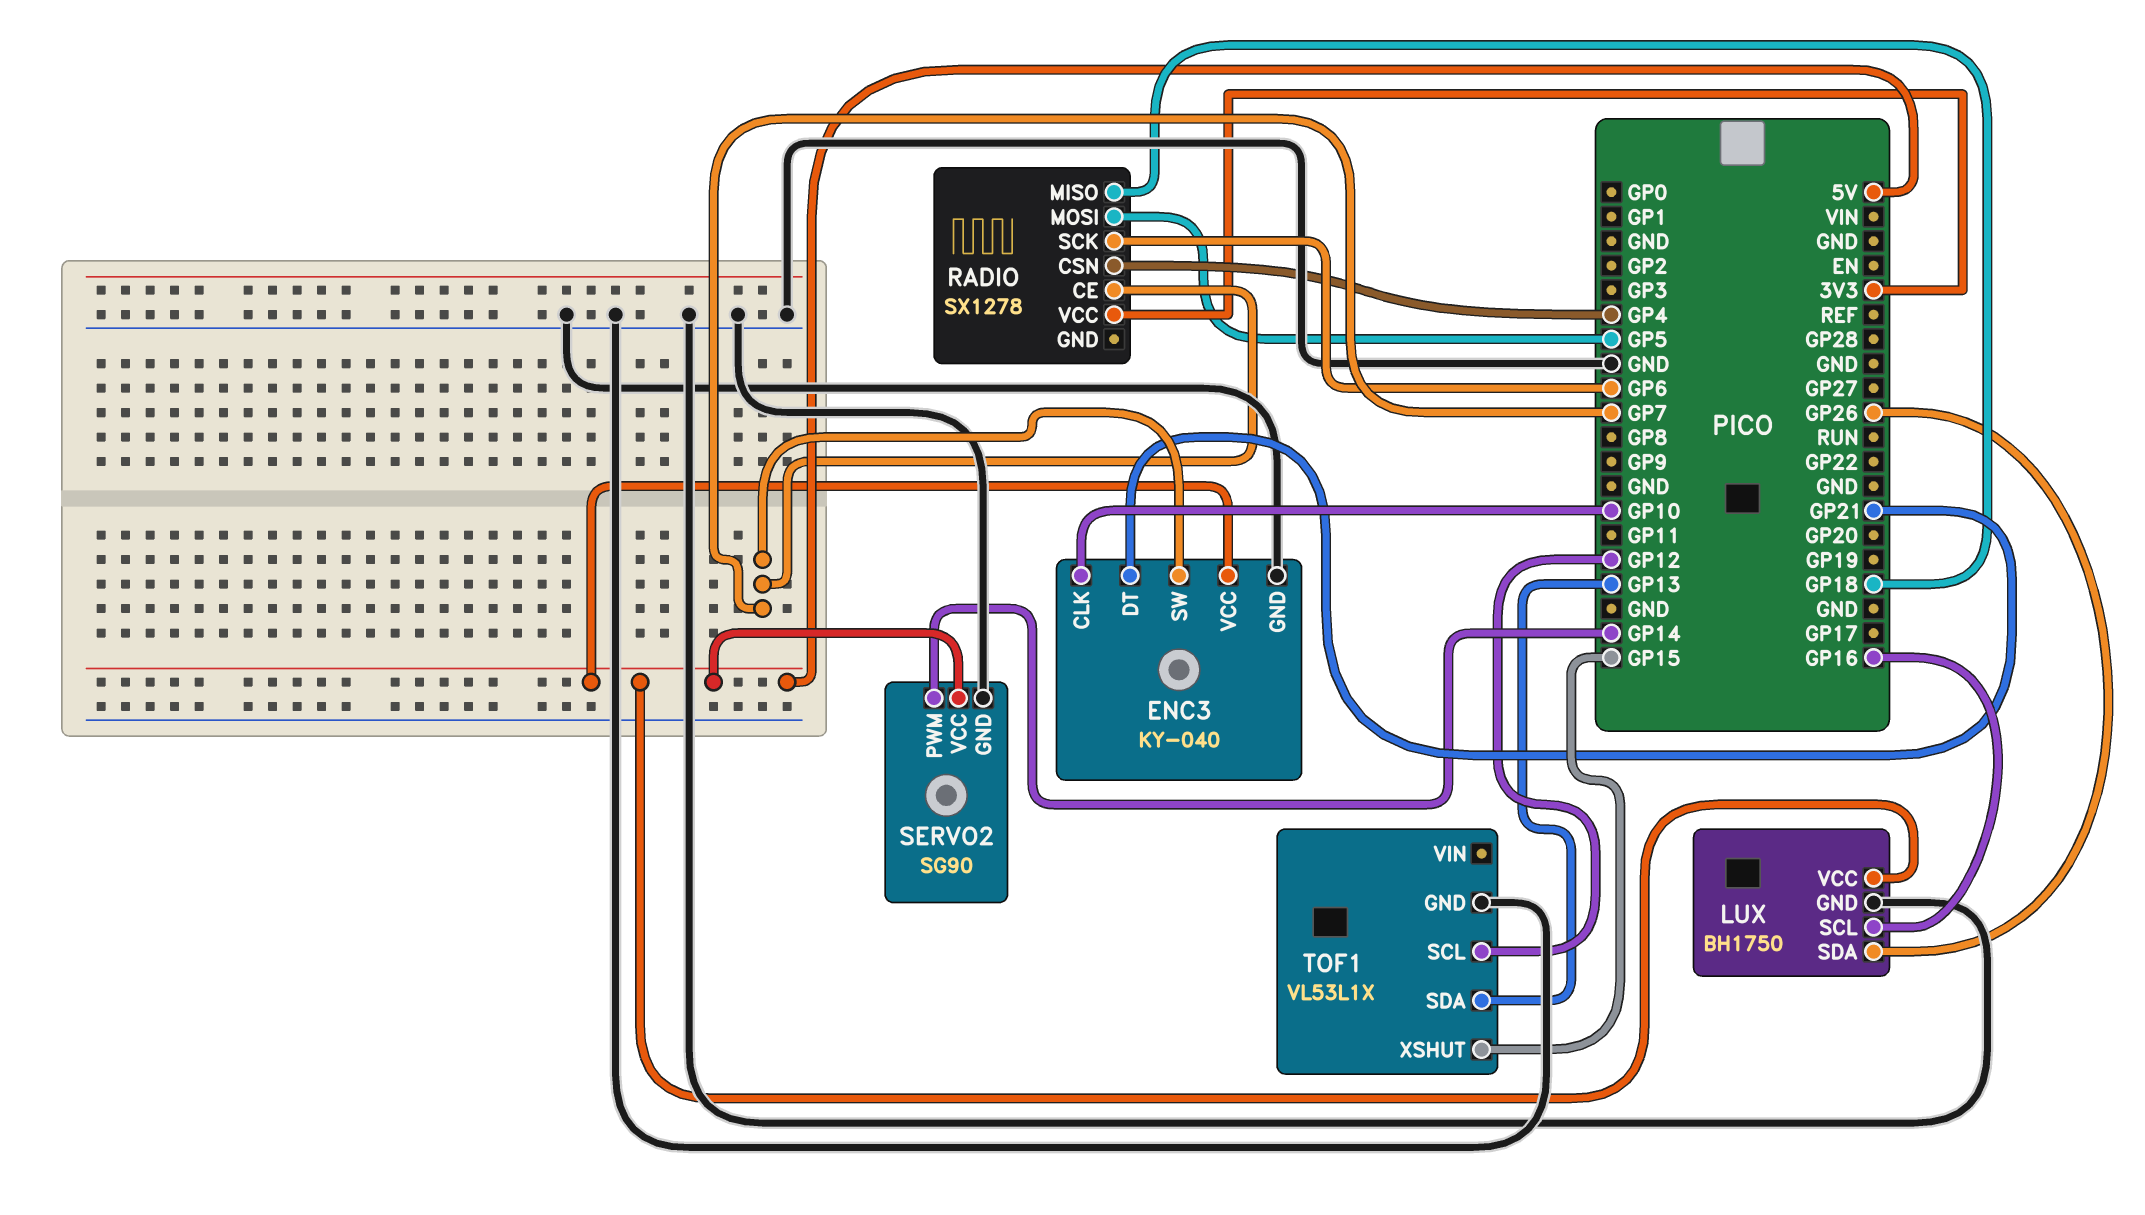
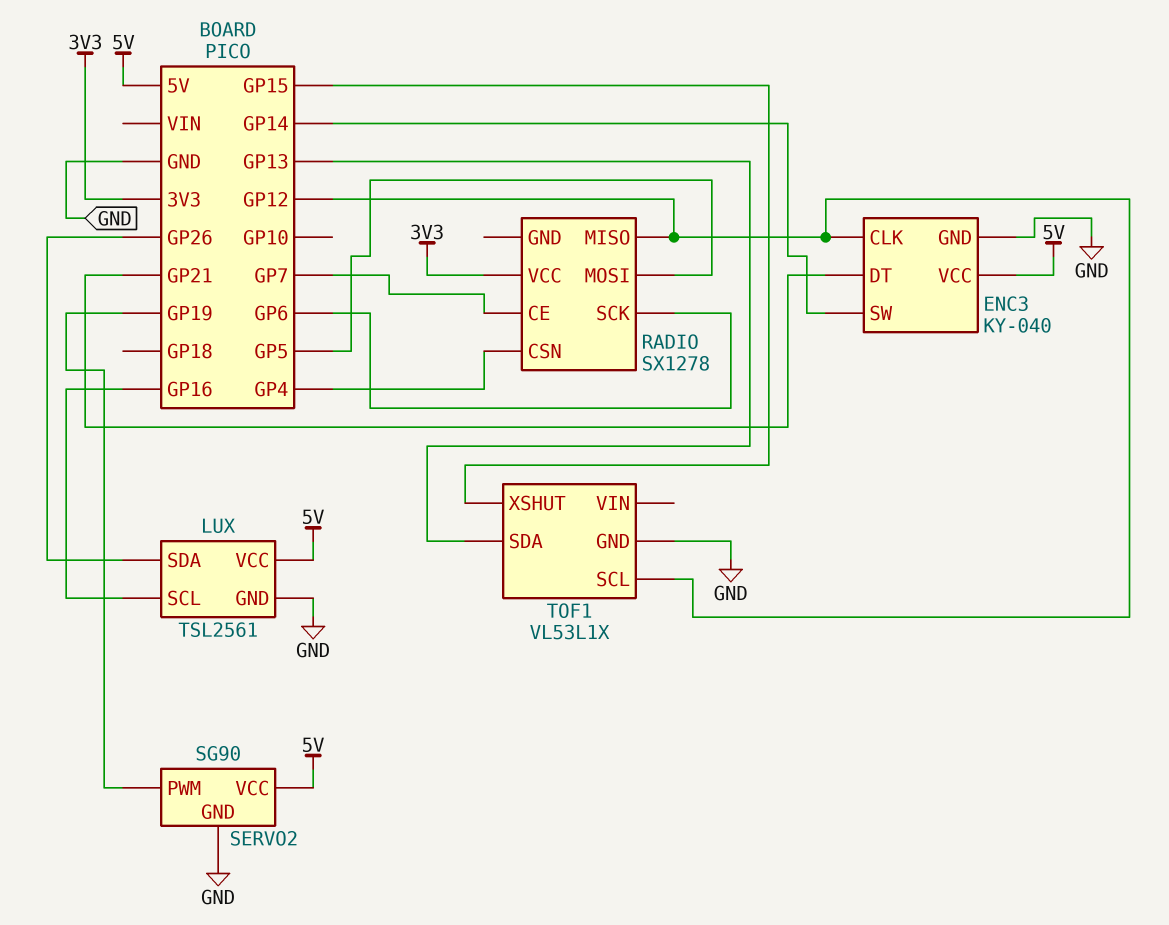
ENC3 pin CLK: GP10 -> GP12
ENC3 pin SW: GP7 -> GP14
LUX: BH1750 -> TSL2561
RADIO pin MISO: GP18 -> GP12
SERVO2 pin PWM: GP14 -> GP19

